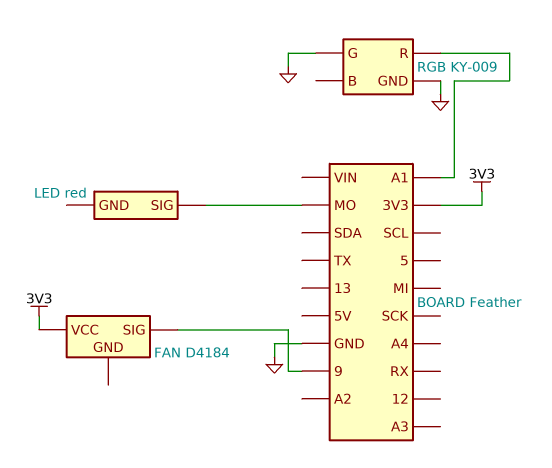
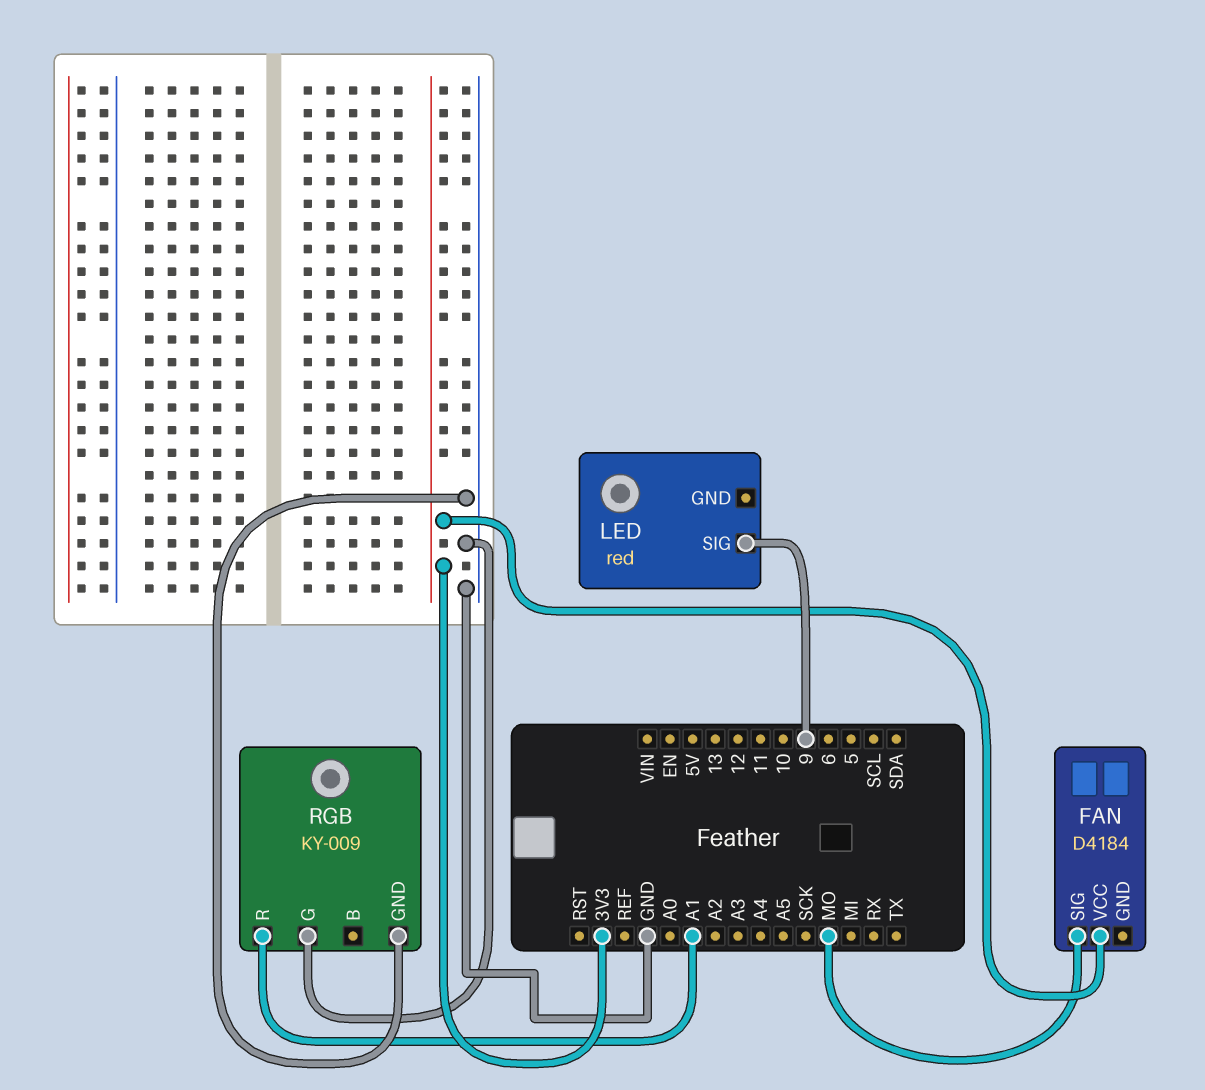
FAN pin SIG: 9 -> MO
LED pin SIG: MO -> 9

